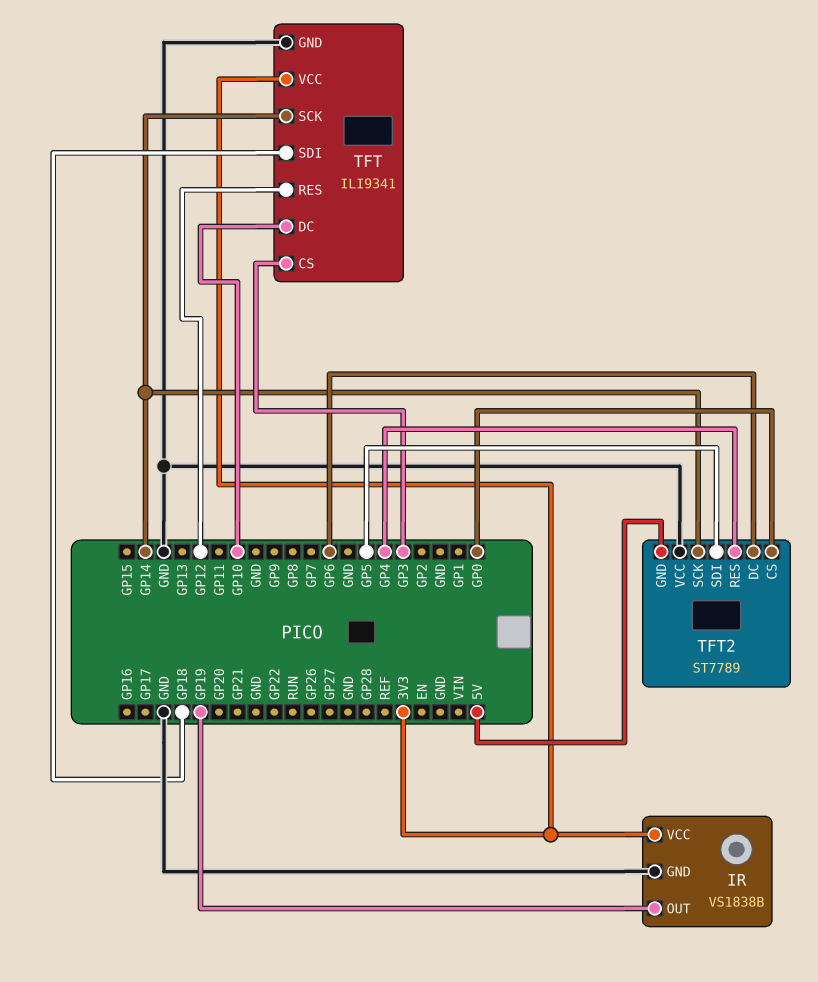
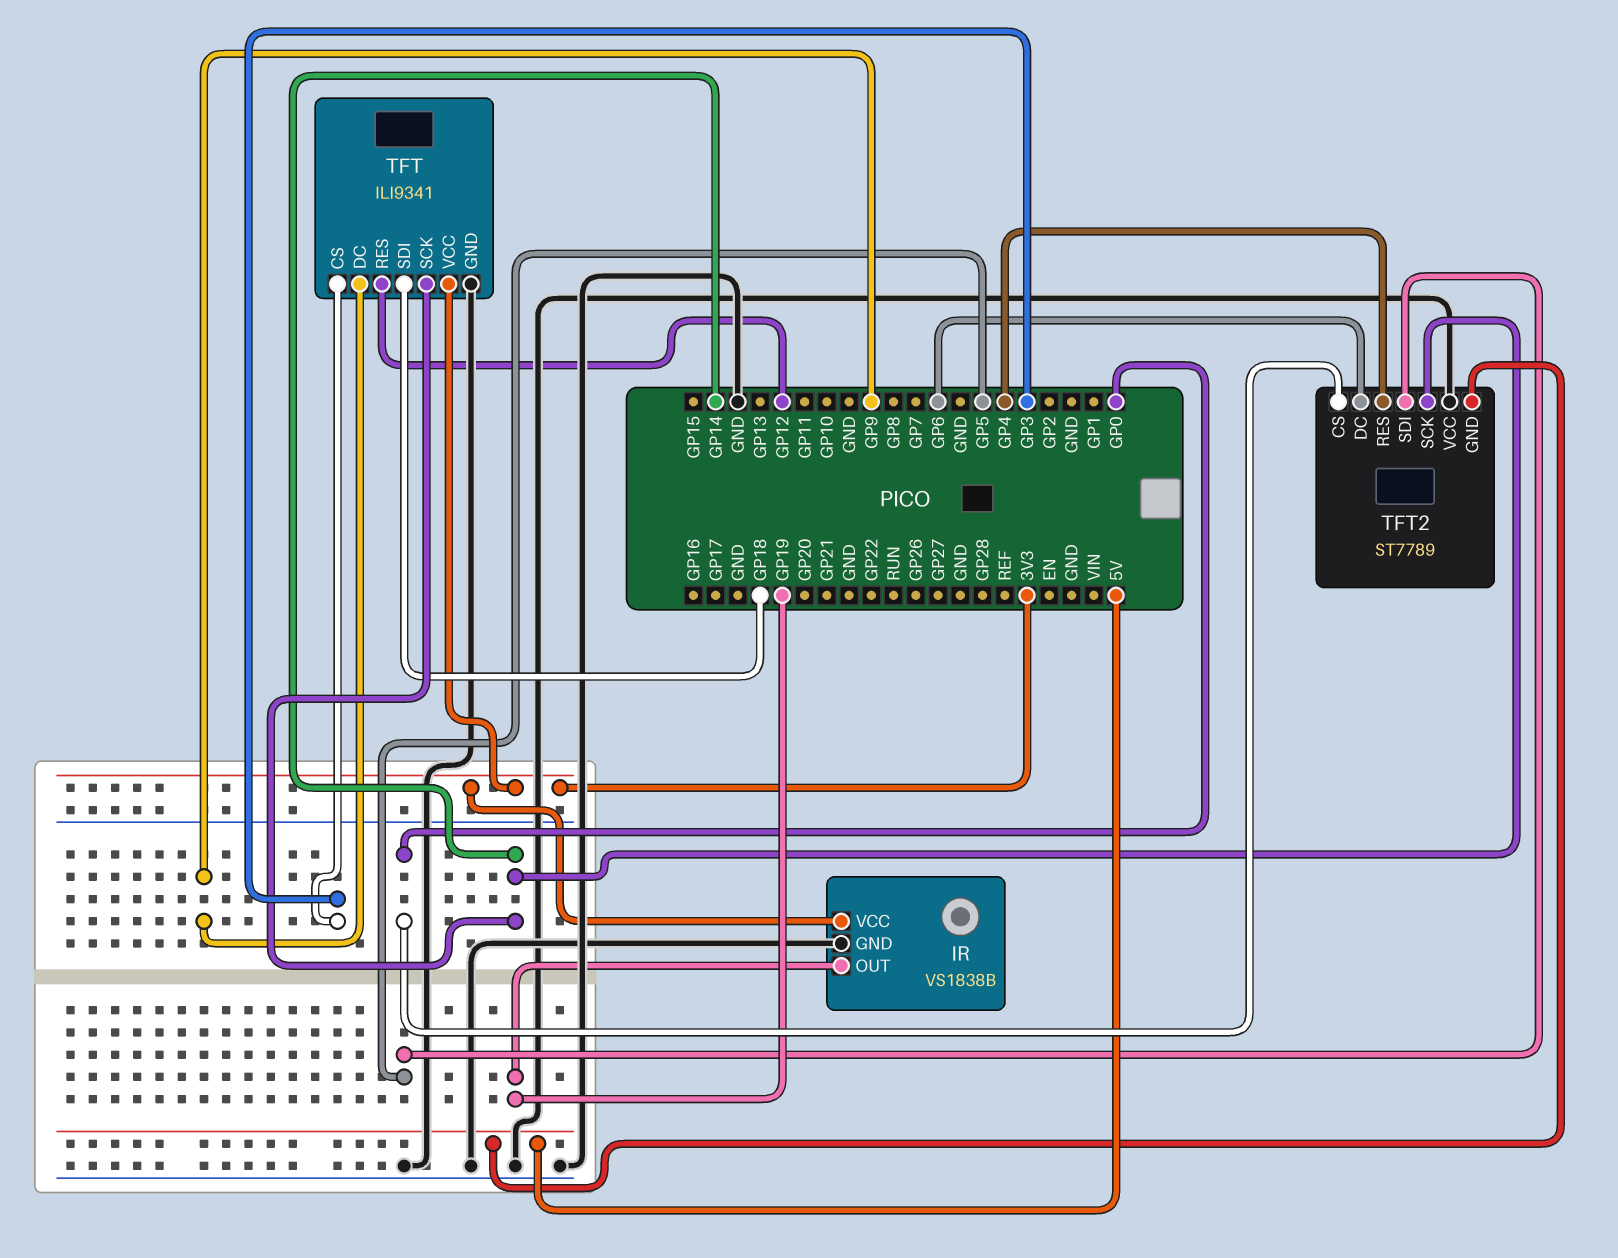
TFT pin DC: GP10 -> GP9

